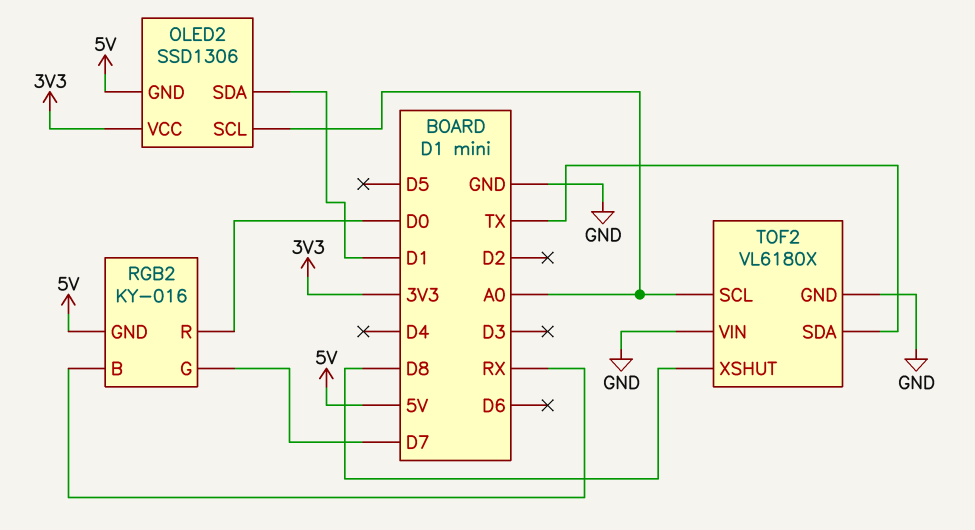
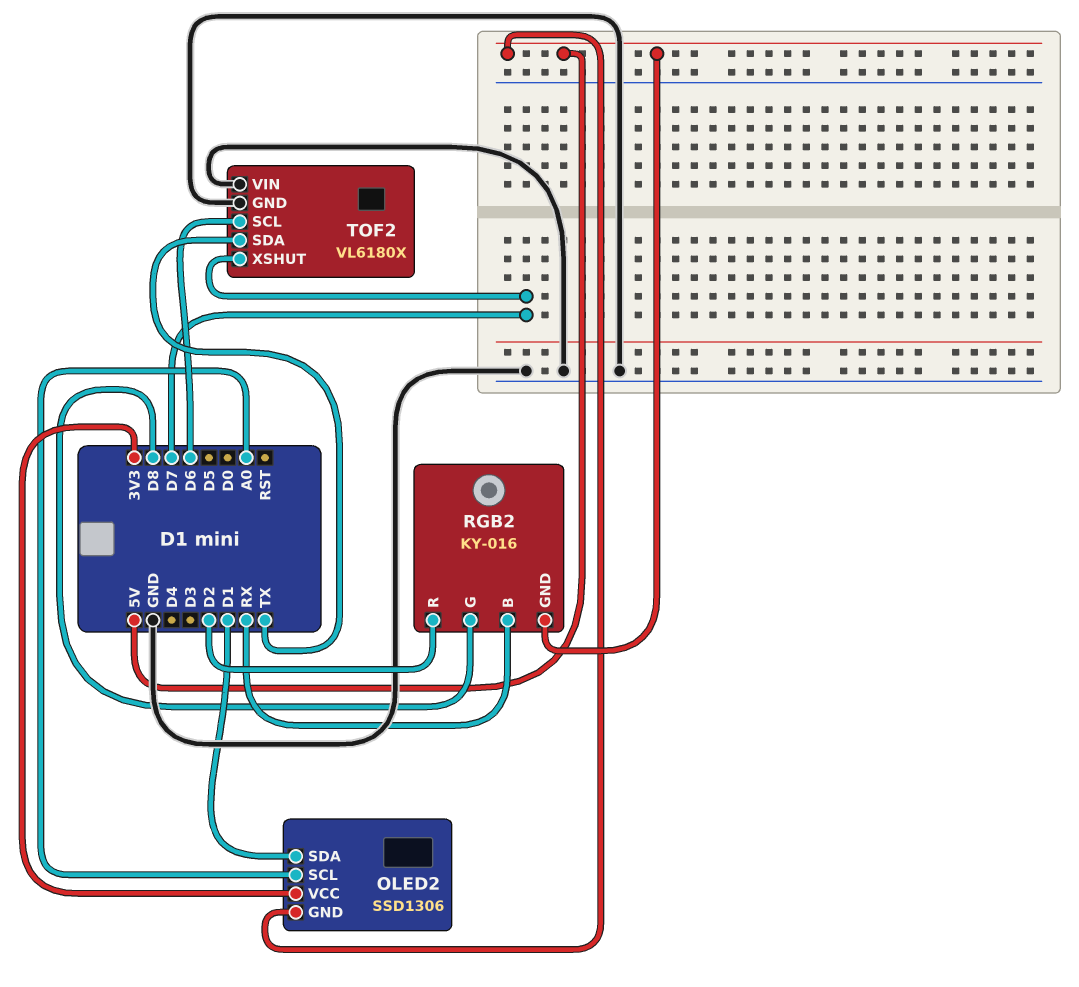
RGB2 pin G: D7 -> D8
RGB2 pin R: D0 -> D2
TOF2 pin SCL: A0 -> D6
TOF2 pin XSHUT: D8 -> D7

